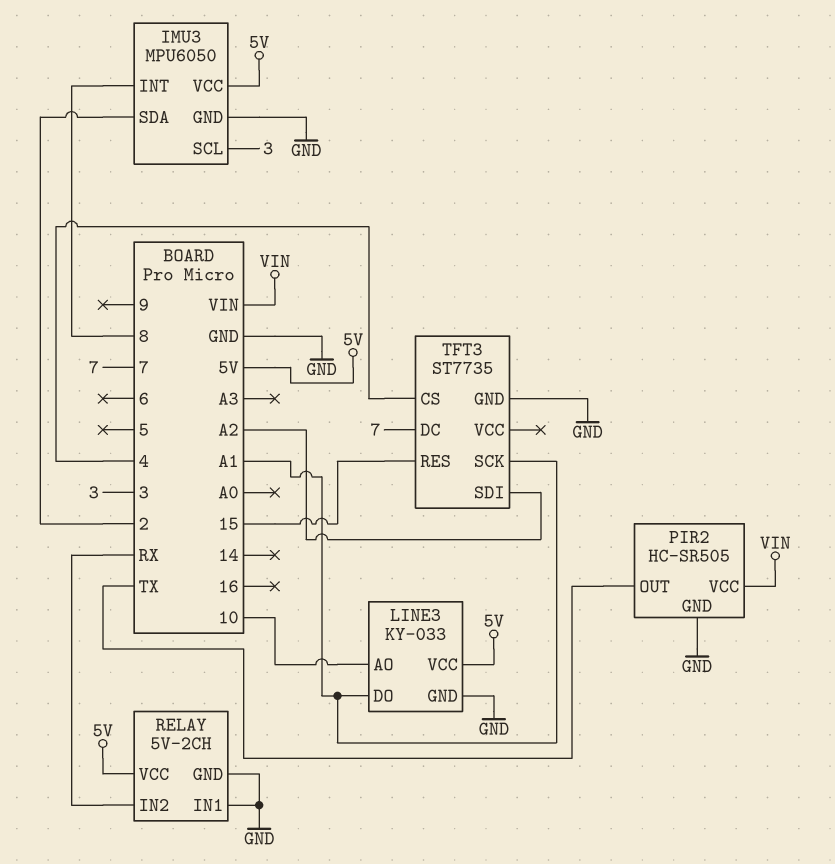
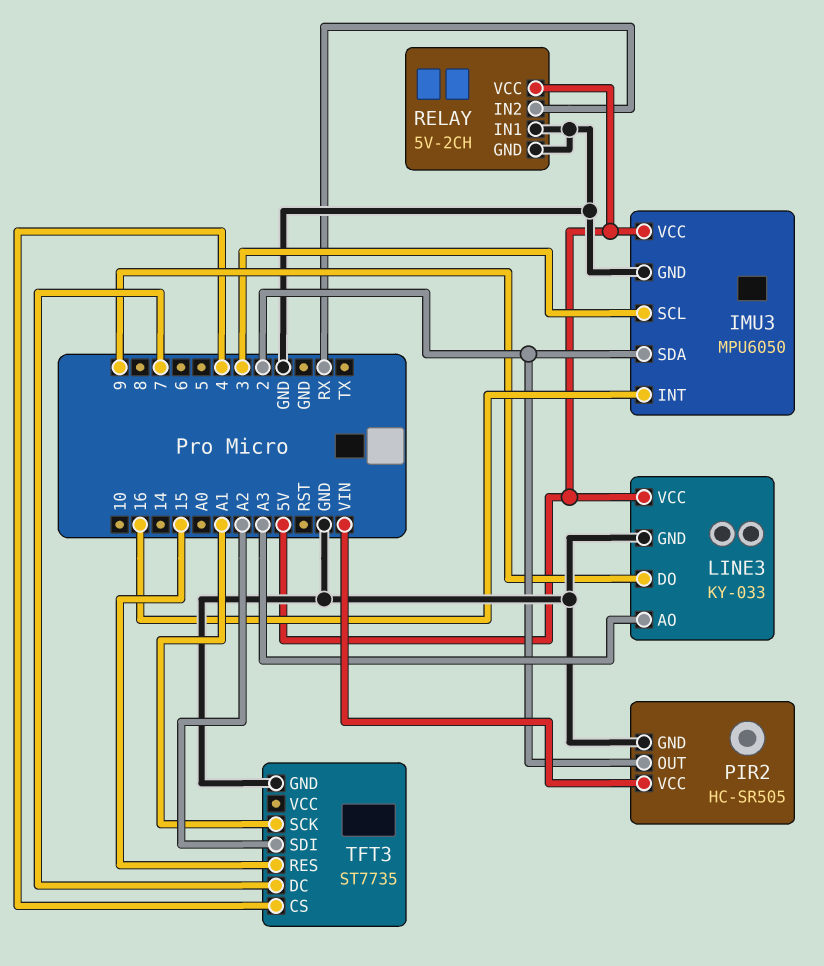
IMU3 pin INT: 8 -> 16
LINE3 pin AO: 10 -> A3
LINE3 pin DO: A1 -> 9
PIR2 pin OUT: TX -> 2

